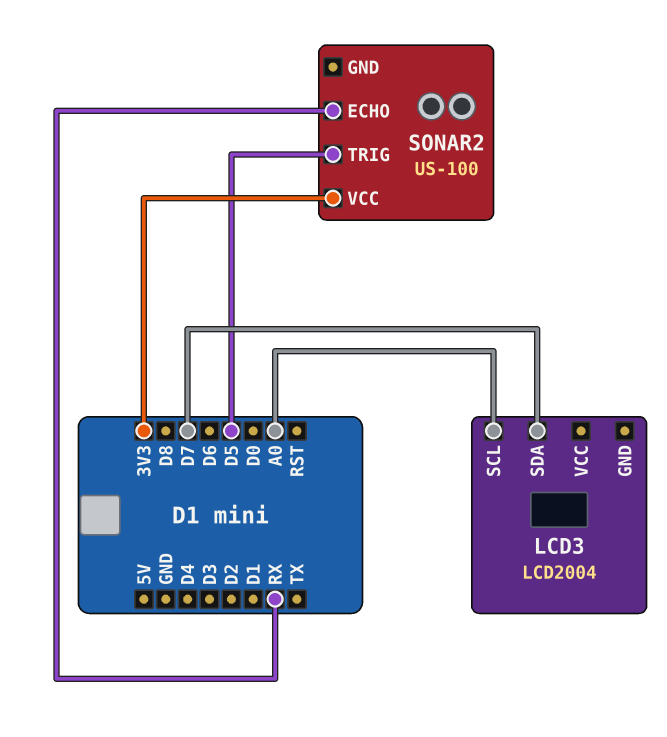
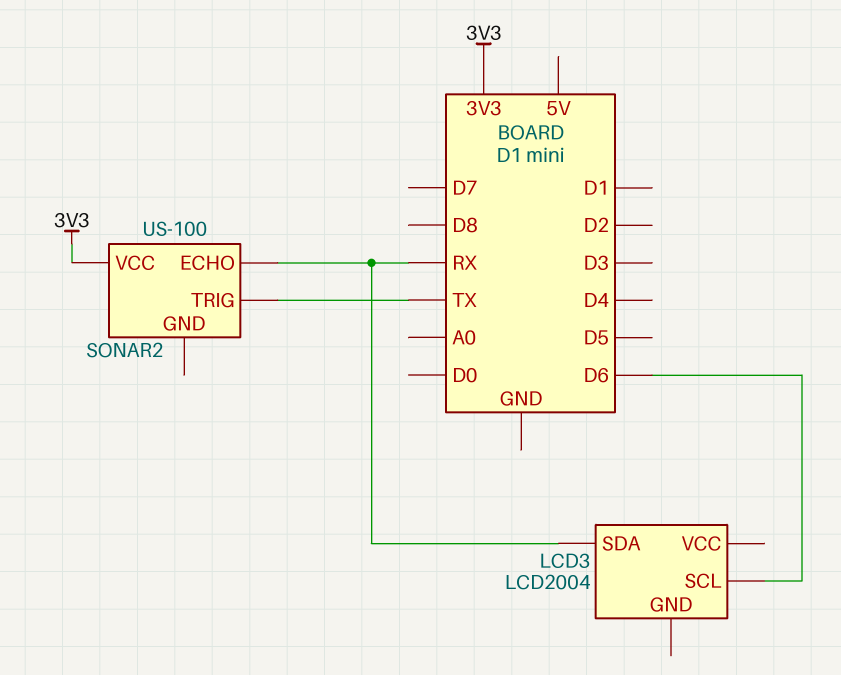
LCD3 pin SCL: A0 -> D6
LCD3 pin SDA: D7 -> RX
SONAR2 pin TRIG: D5 -> TX

